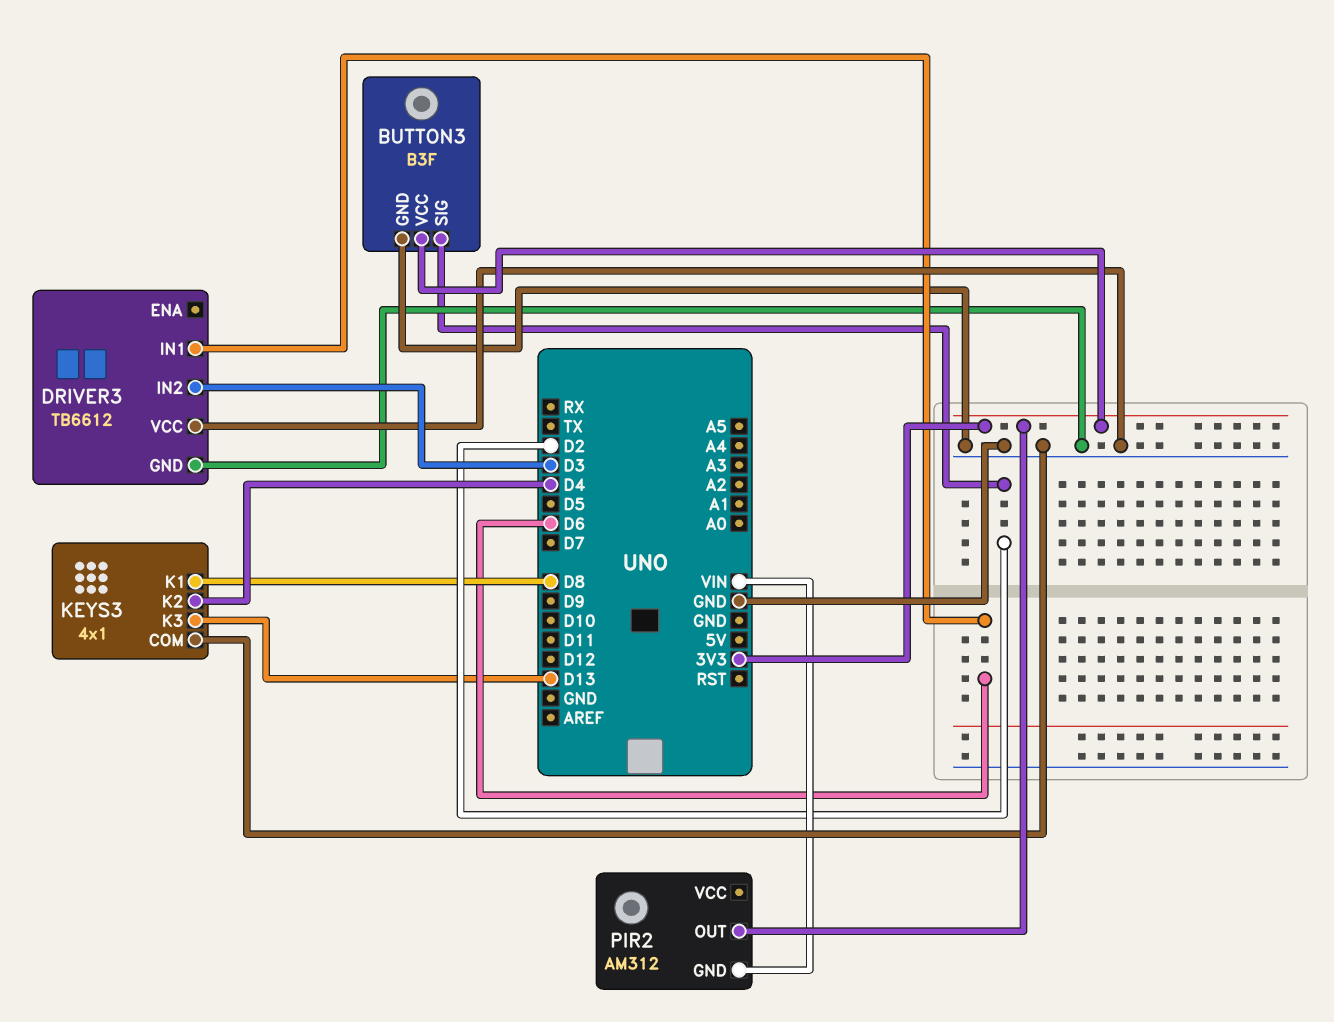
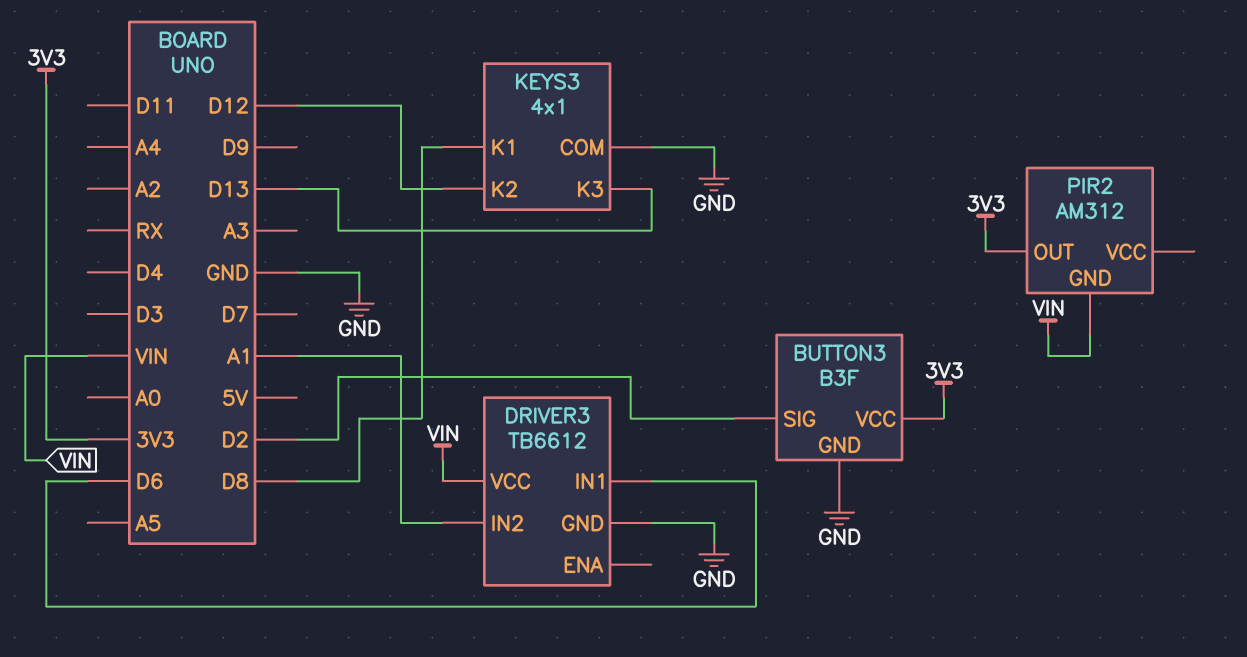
DRIVER3 pin IN2: D3 -> A1
DRIVER3 pin VCC: GND -> VIN
KEYS3 pin K2: D4 -> D12

